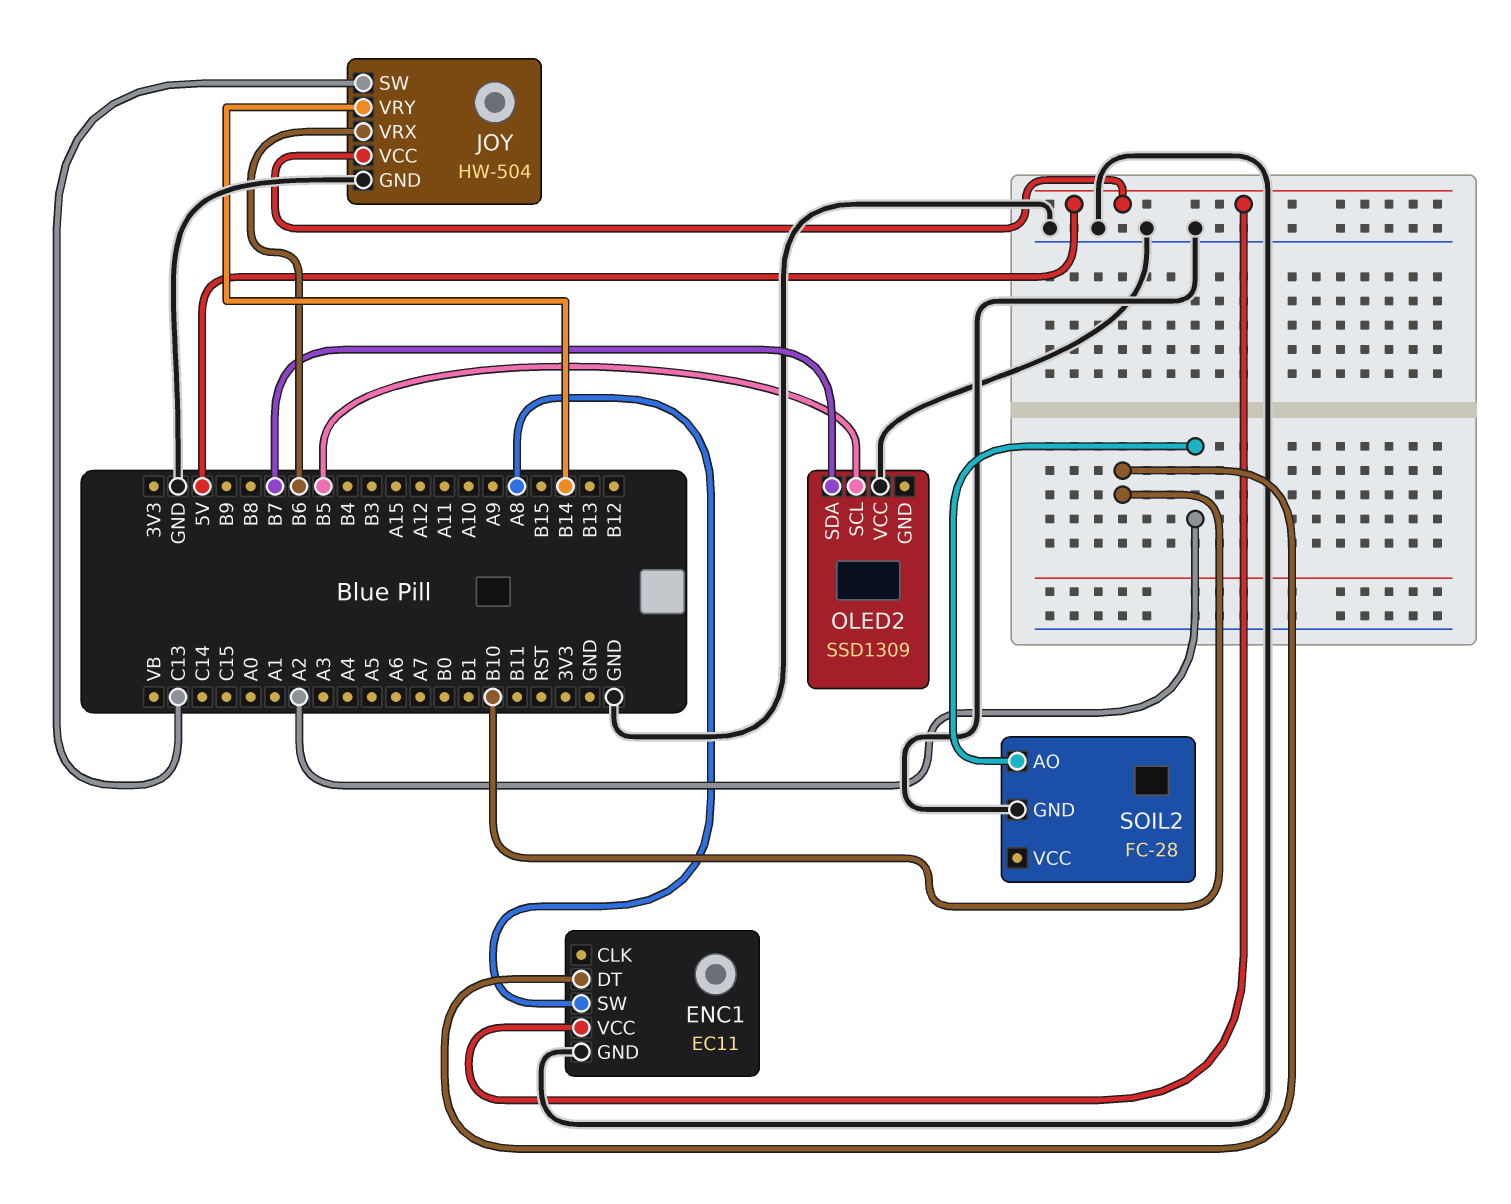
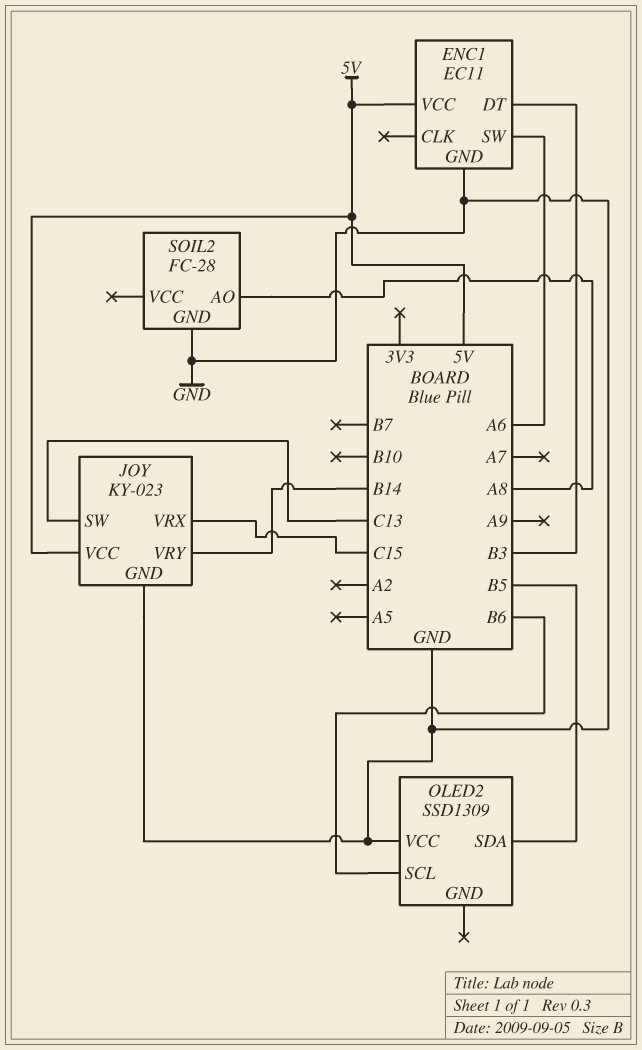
ENC1 pin DT: B10 -> B3
ENC1 pin SW: A8 -> A6
JOY: HW-504 -> KY-023
JOY pin VRX: B6 -> C15
OLED2 pin SCL: B5 -> B6
OLED2 pin SDA: B7 -> B5
SOIL2 pin AO: A2 -> A8

